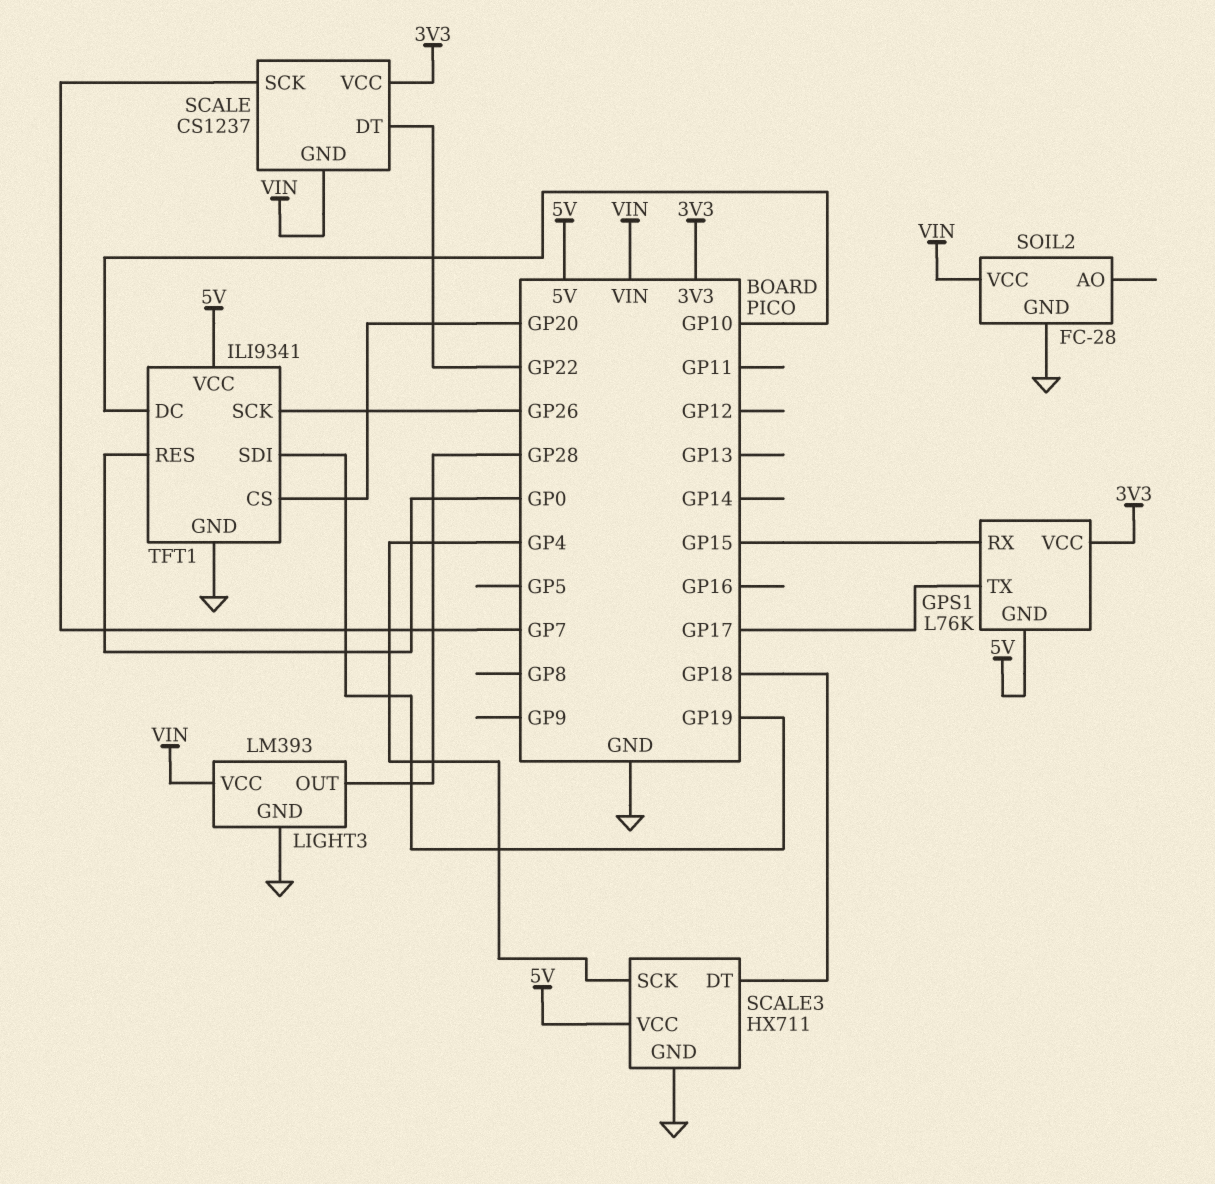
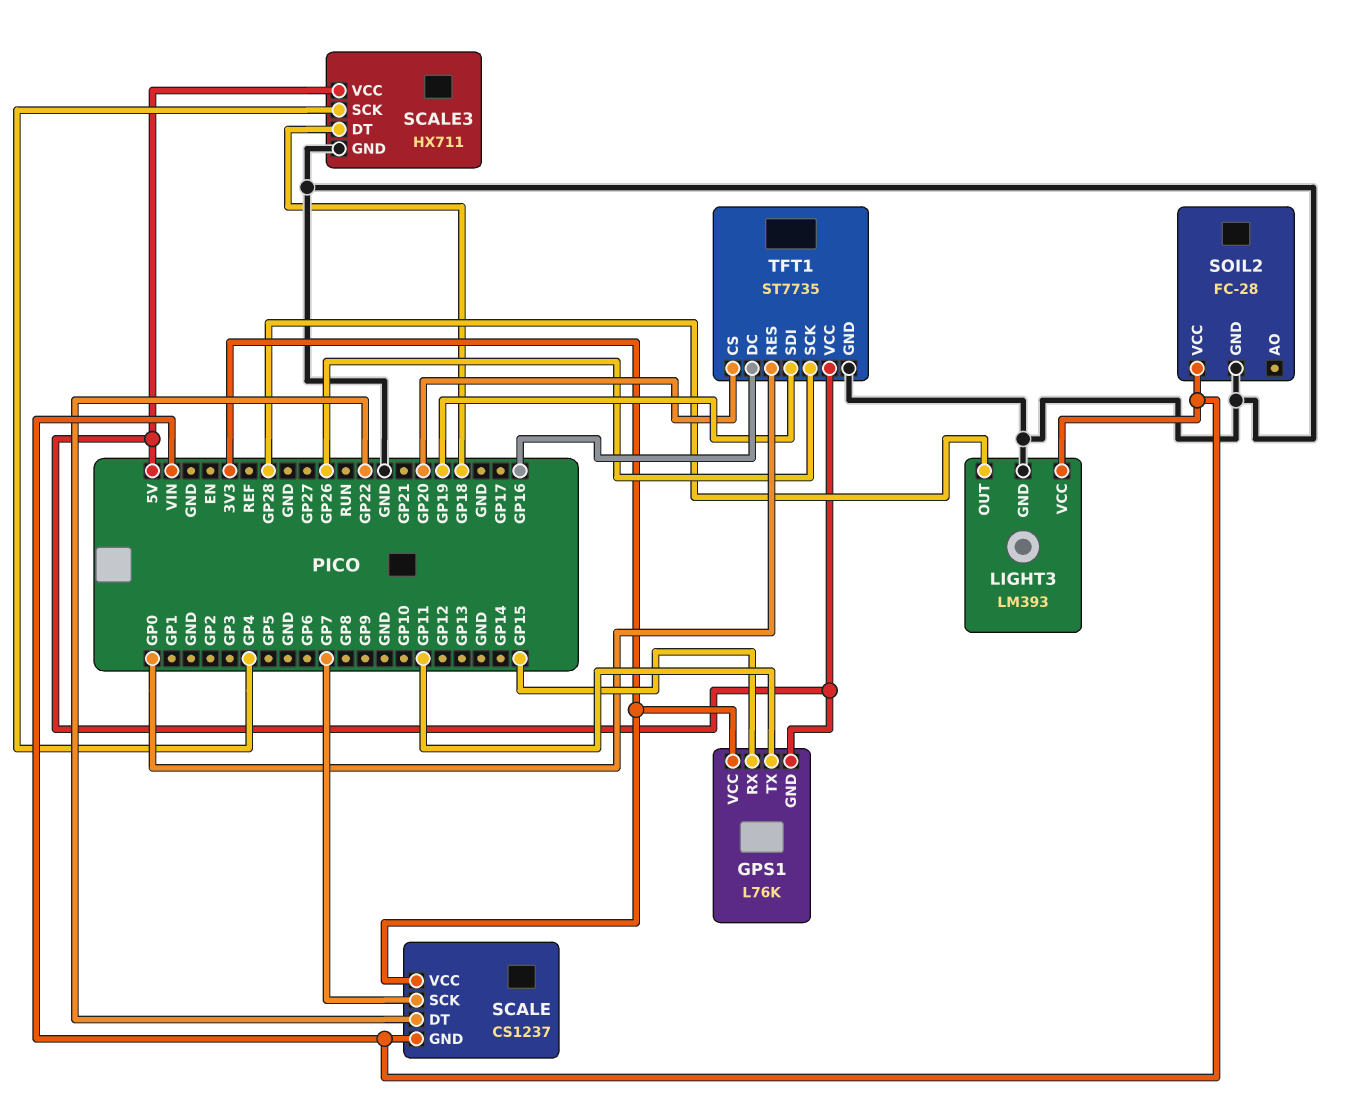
GPS1 pin TX: GP17 -> GP11
TFT1: ILI9341 -> ST7735
TFT1 pin DC: GP10 -> GP16

